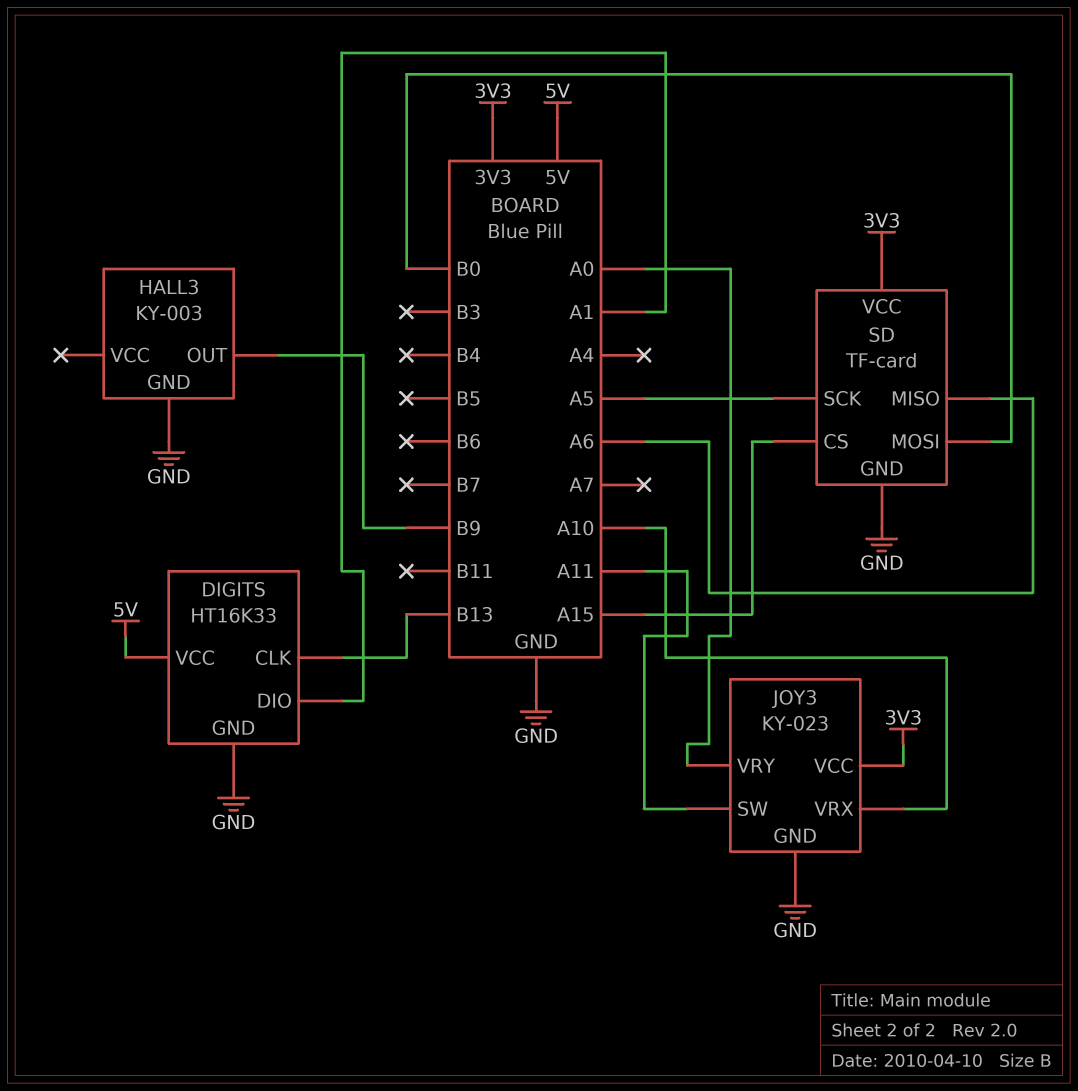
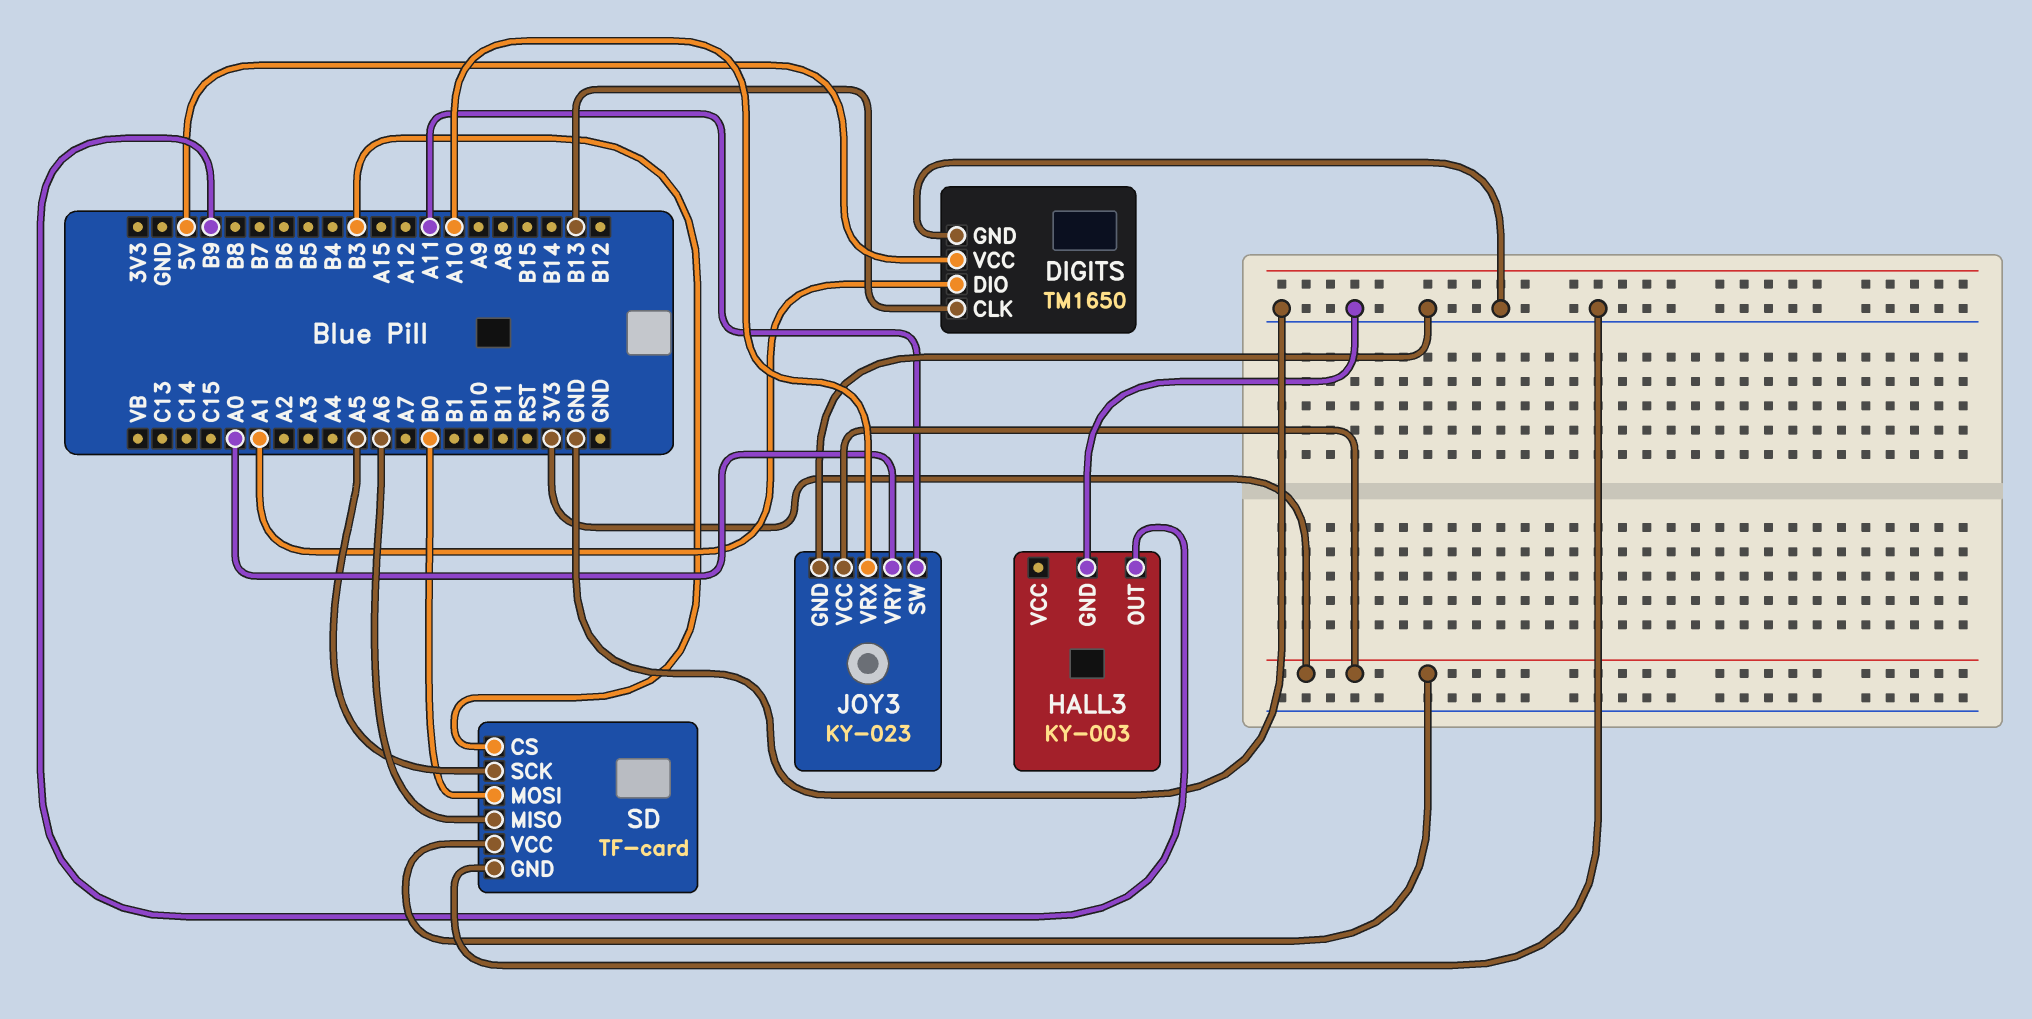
DIGITS: HT16K33 -> TM1650
SD pin CS: A15 -> B3

